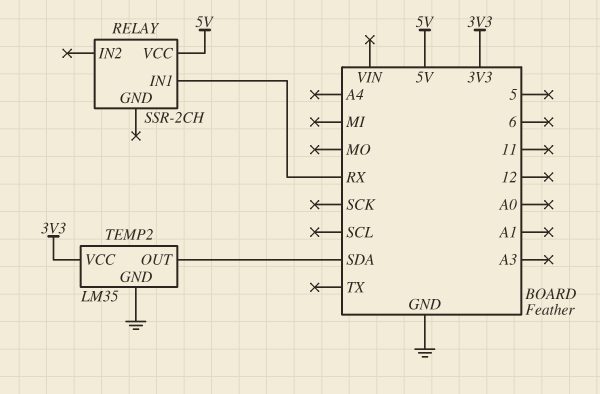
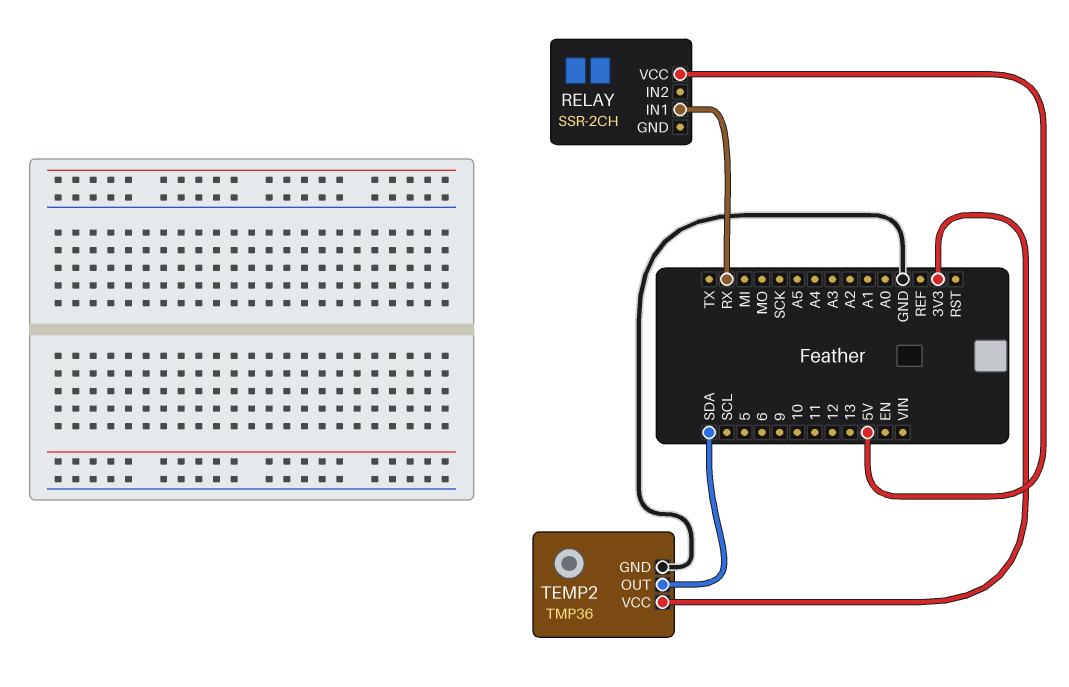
TEMP2: LM35 -> TMP36

